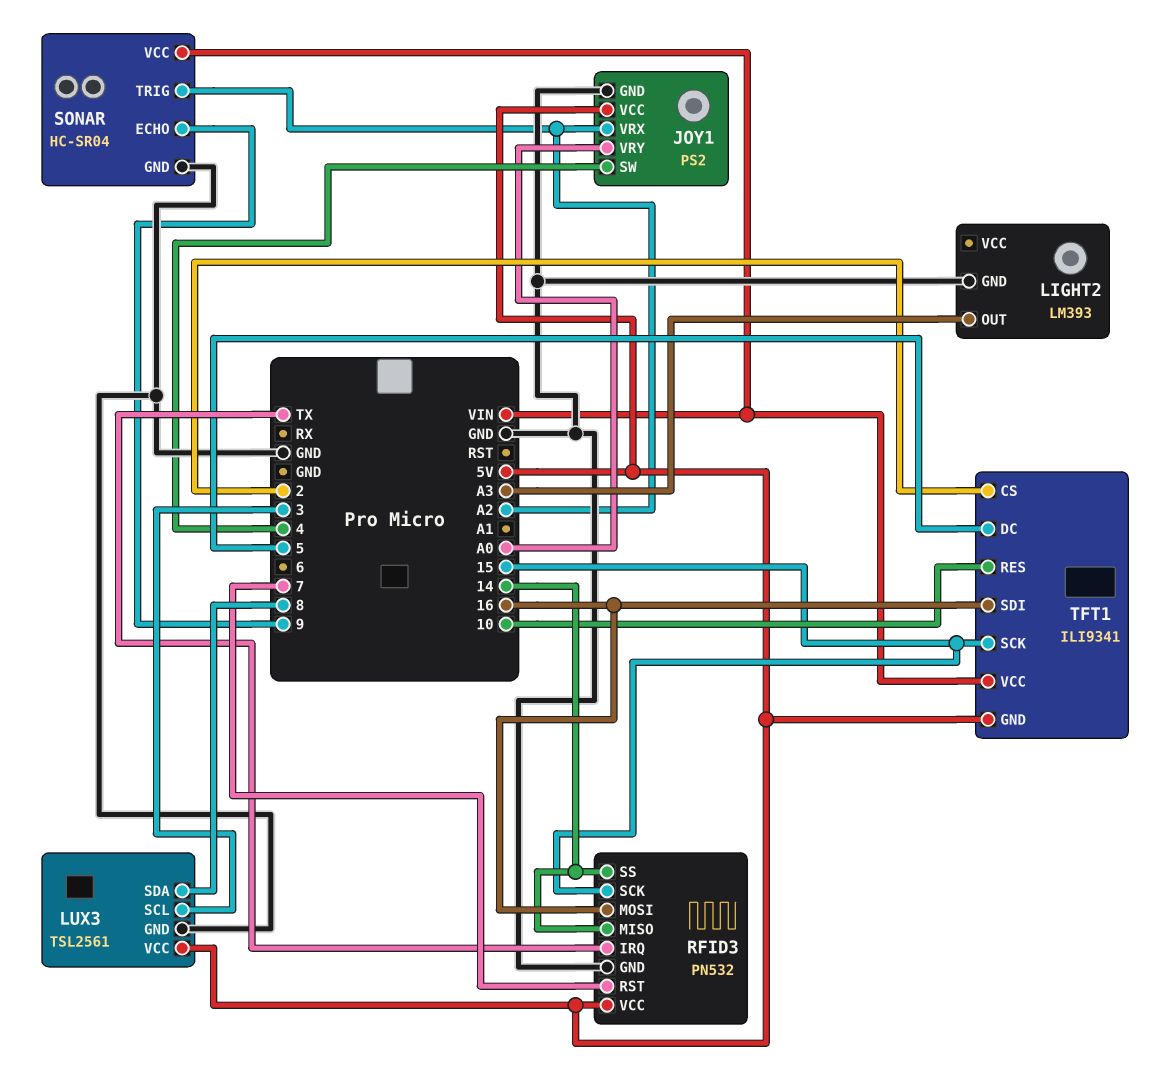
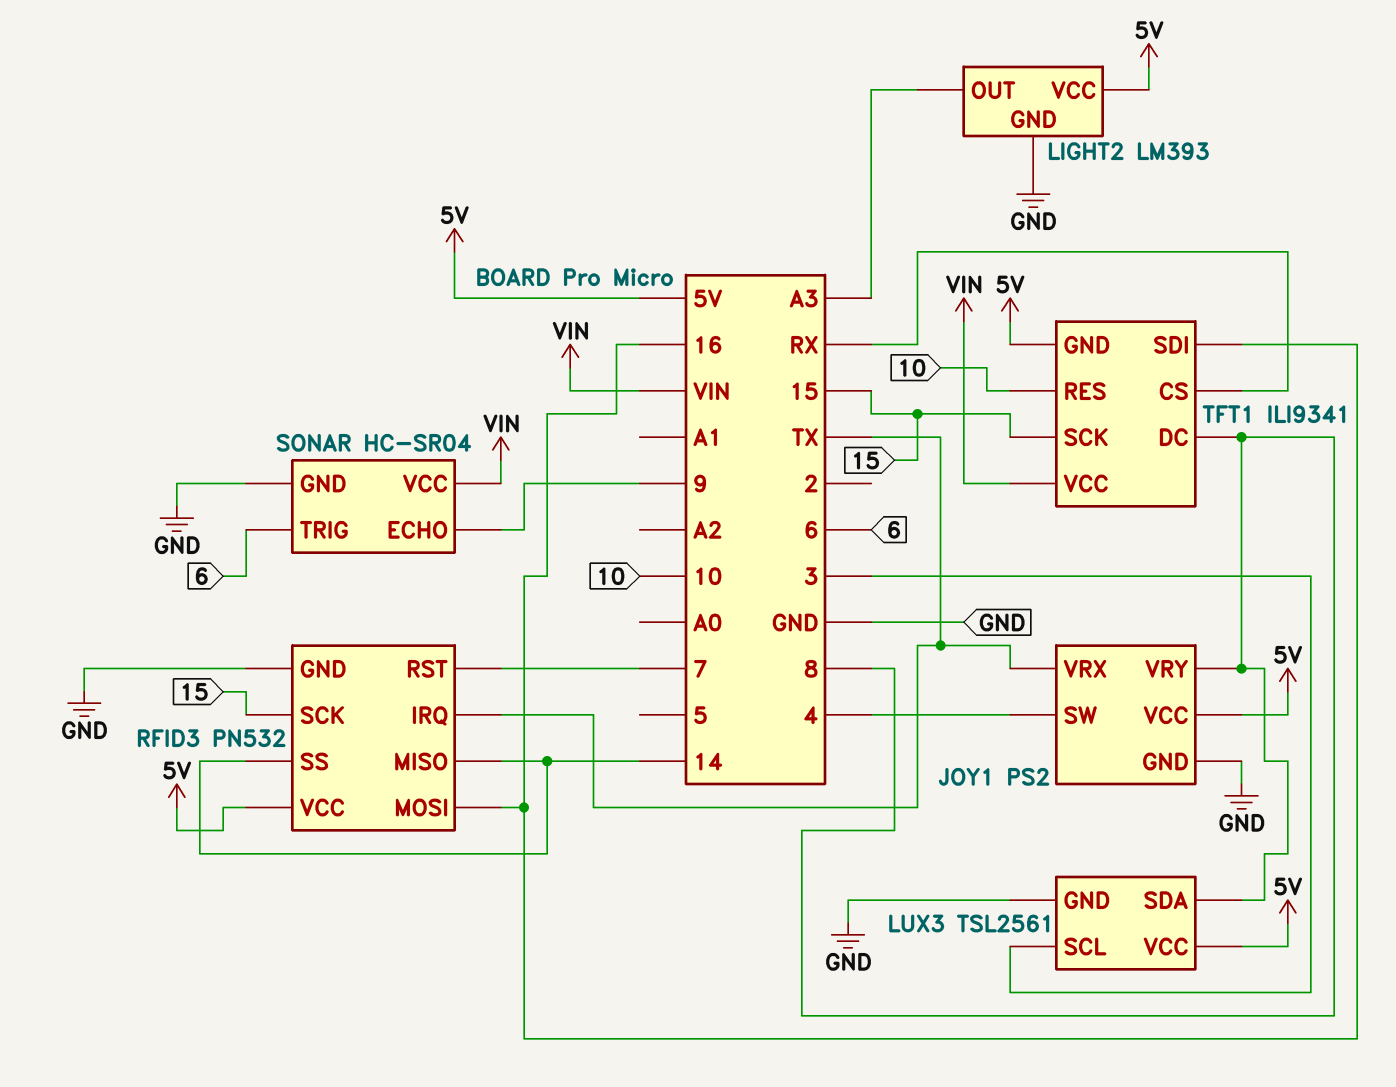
JOY1 pin VRX: A2 -> TX
JOY1 pin VRY: A0 -> 8
LIGHT2 pin VCC: none -> 5V
SONAR pin TRIG: A2 -> 6
TFT1 pin CS: 2 -> RX
TFT1 pin DC: 5 -> 8

